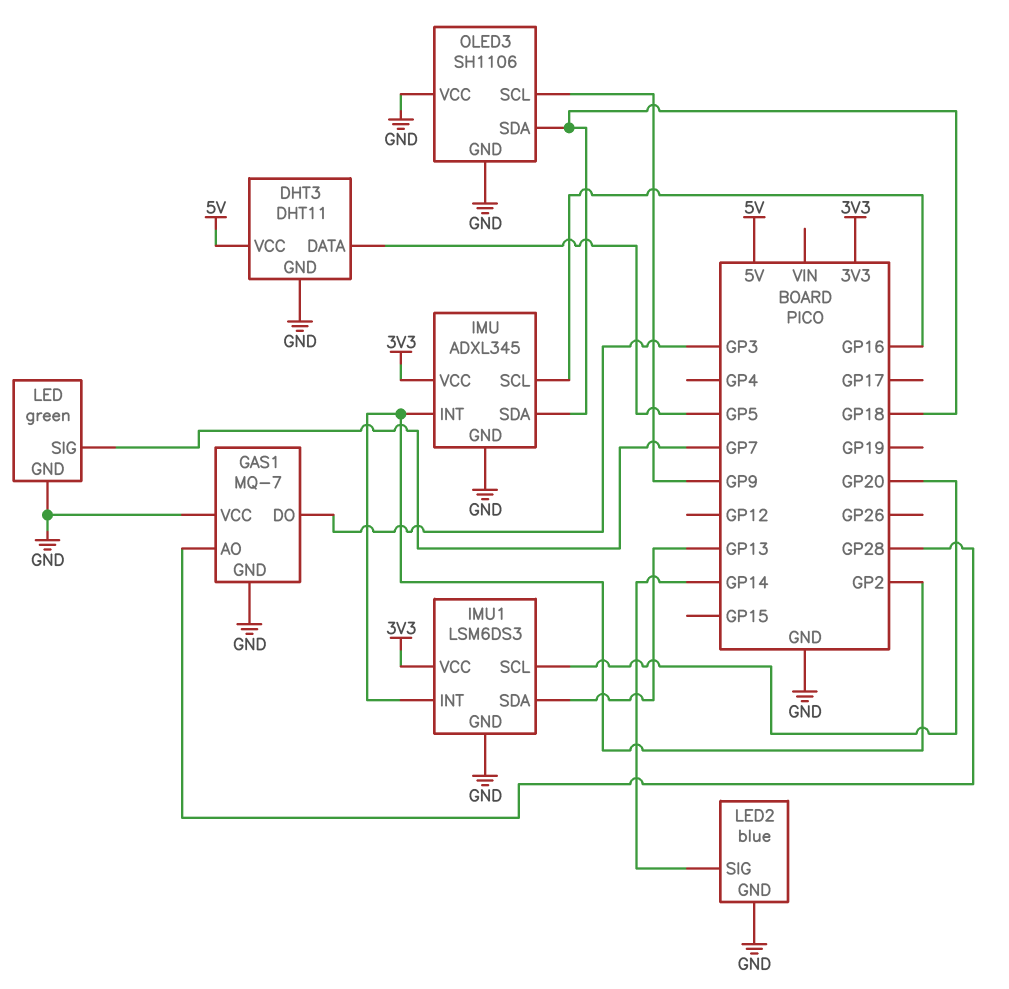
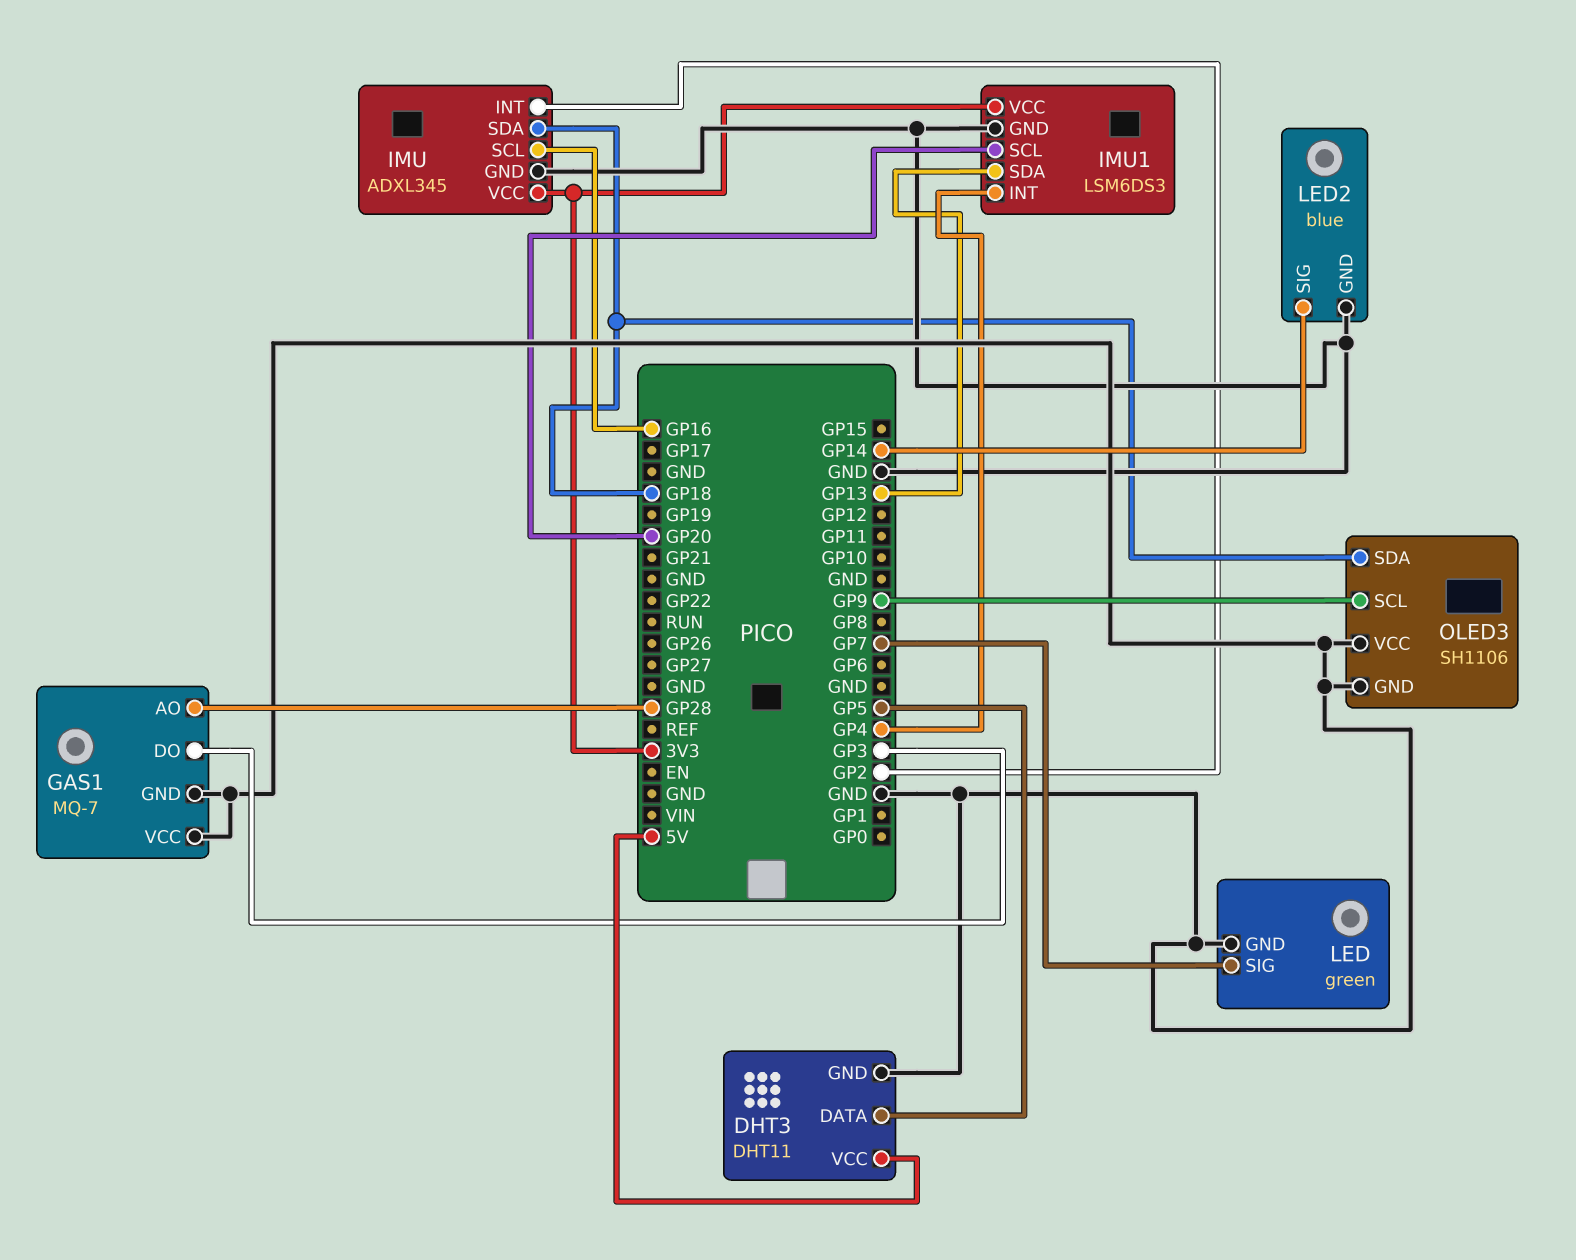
IMU1 pin INT: GP2 -> GP4

